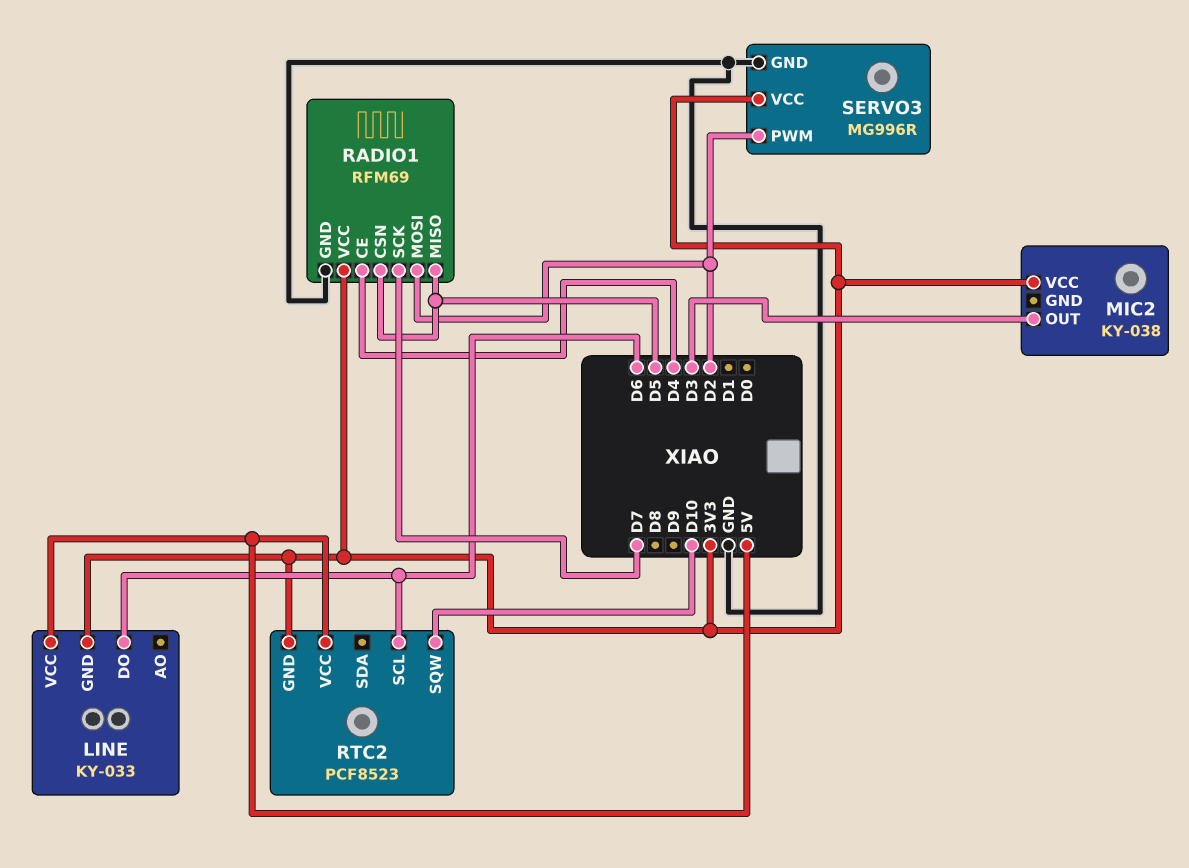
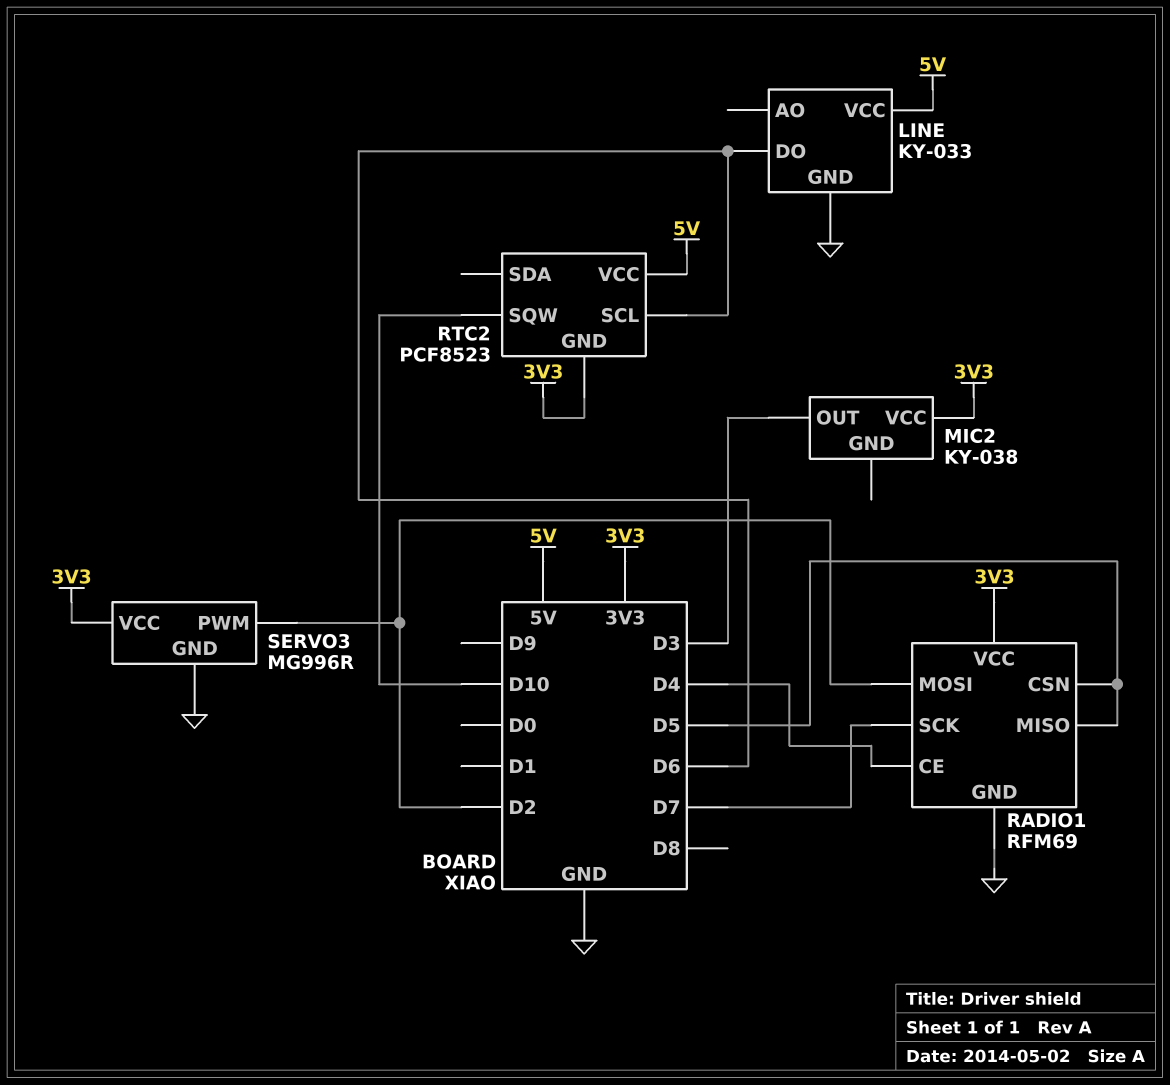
LINE pin GND: 3V3 -> GND

